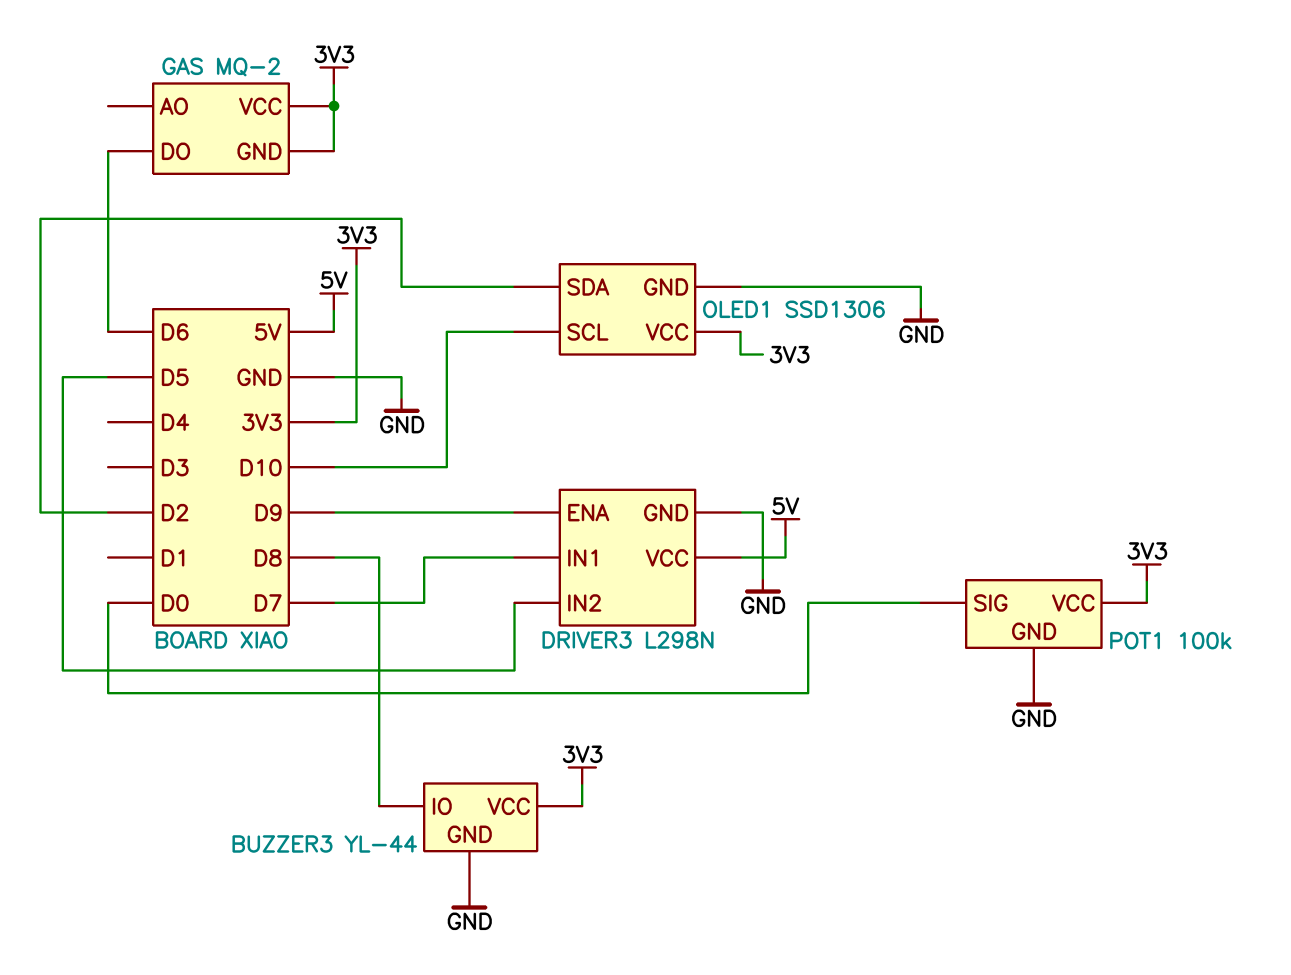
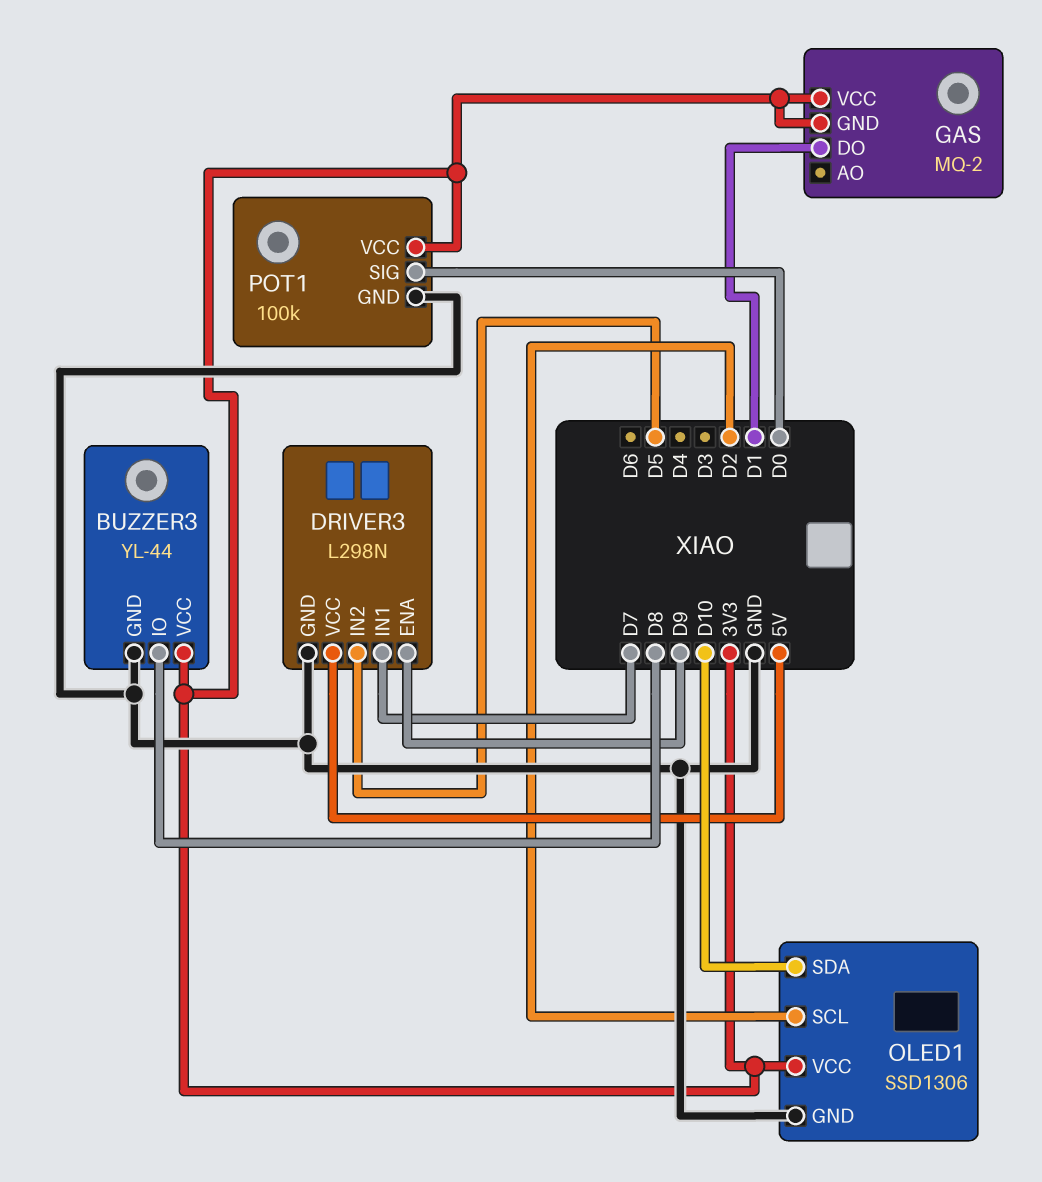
GAS pin DO: D6 -> D1
OLED1 pin SCL: D10 -> D2
OLED1 pin SDA: D2 -> D10

